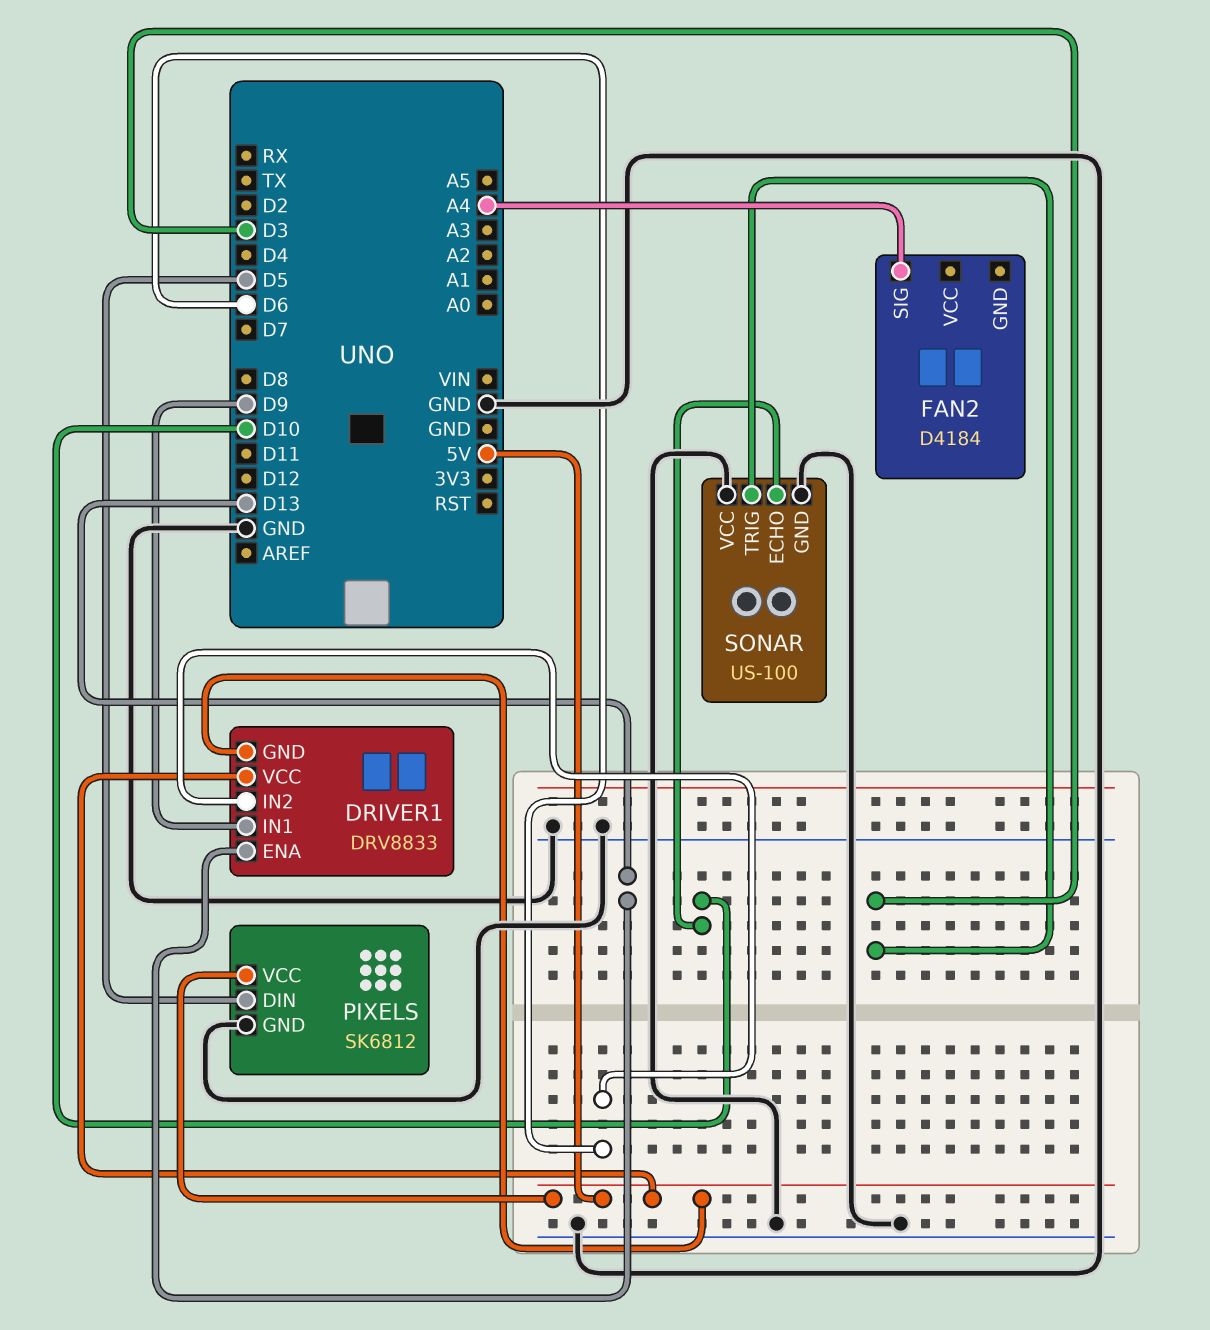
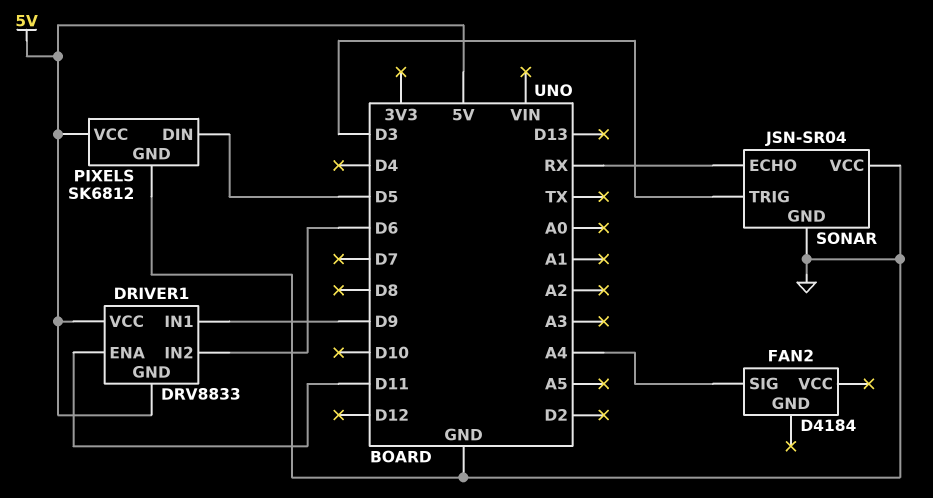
DRIVER1 pin ENA: D13 -> D11
SONAR: US-100 -> JSN-SR04
SONAR pin ECHO: D10 -> RX

